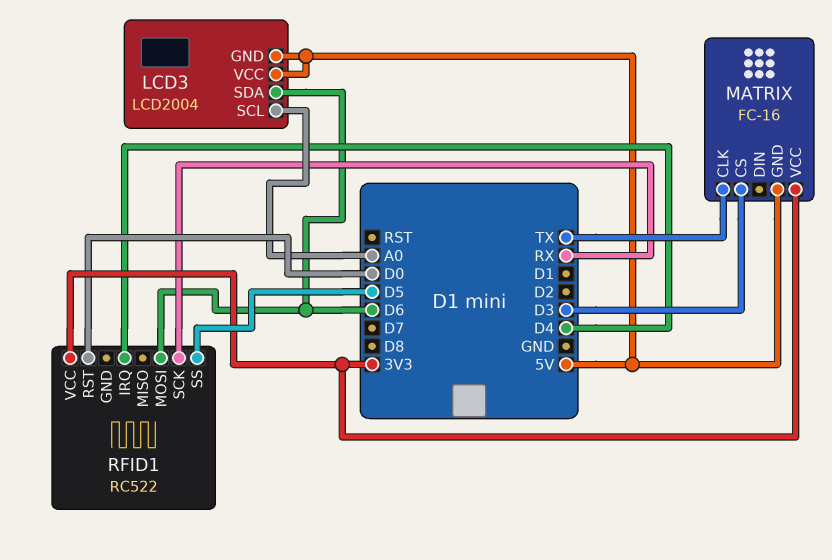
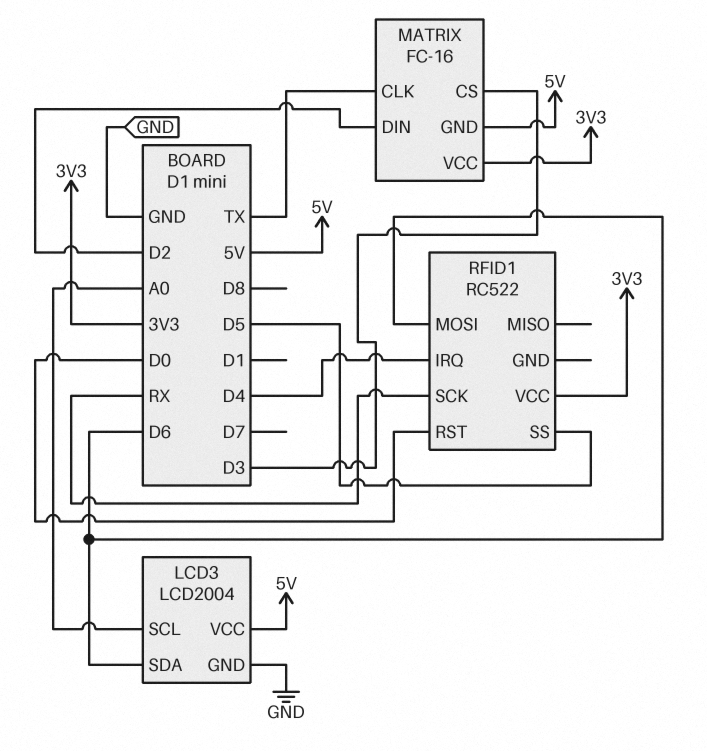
LCD3 pin GND: 5V -> GND
MATRIX pin DIN: none -> D2

